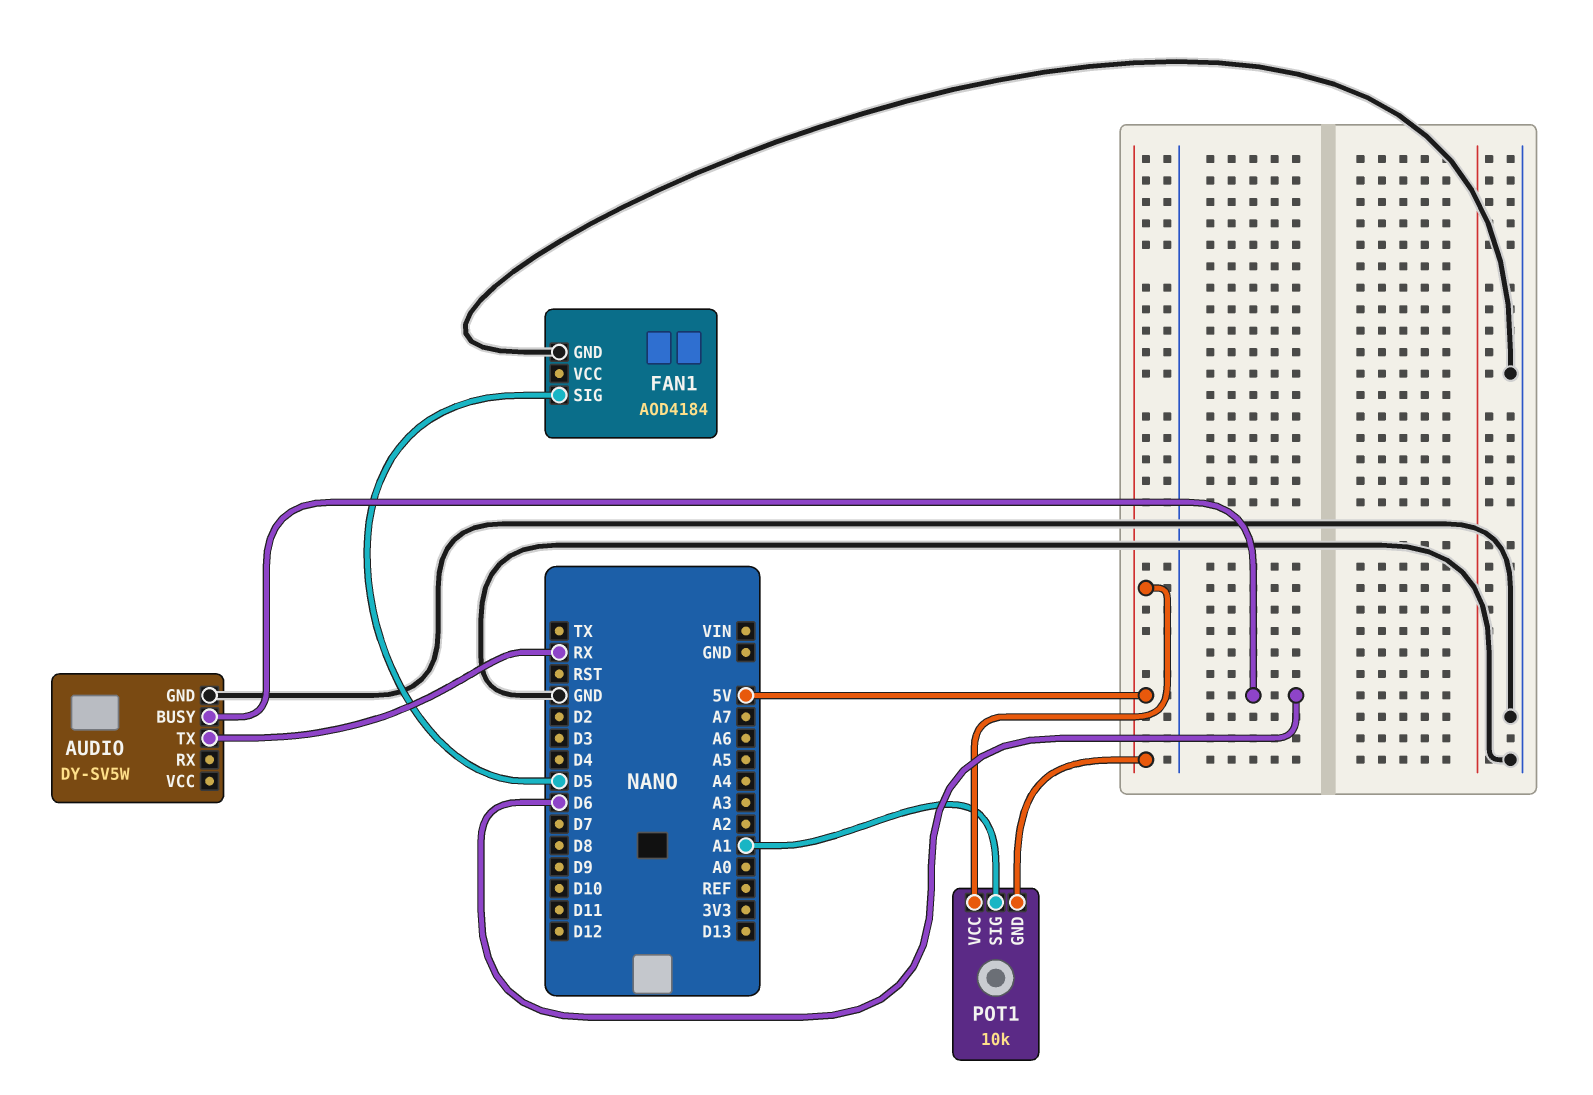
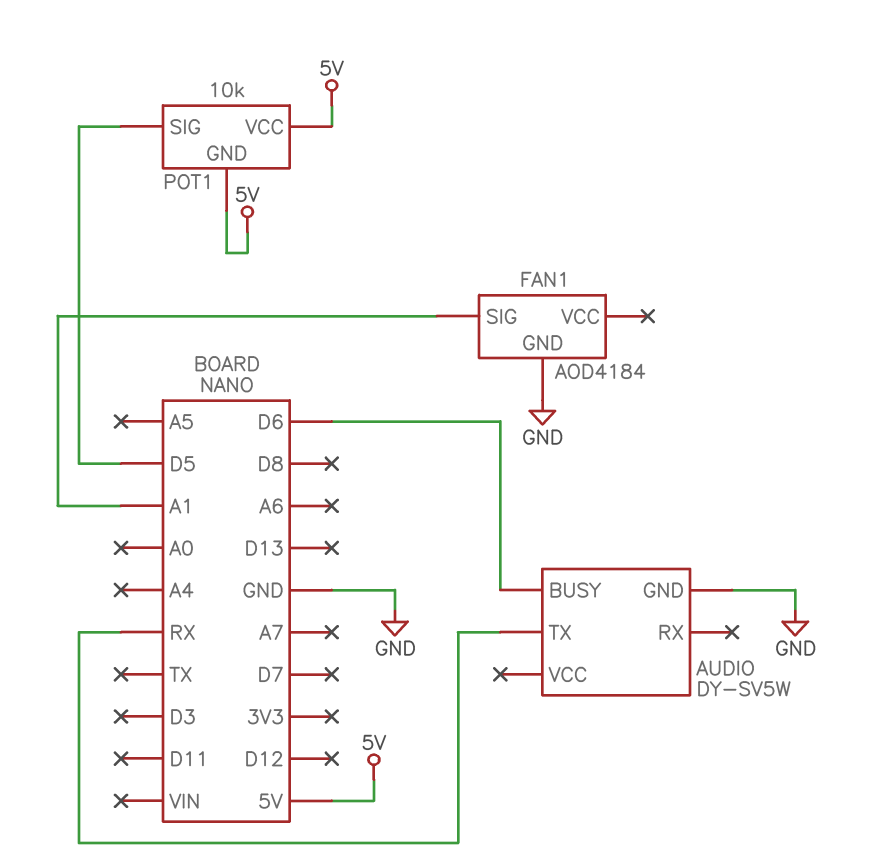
FAN1 pin SIG: D5 -> A1
POT1 pin SIG: A1 -> D5

